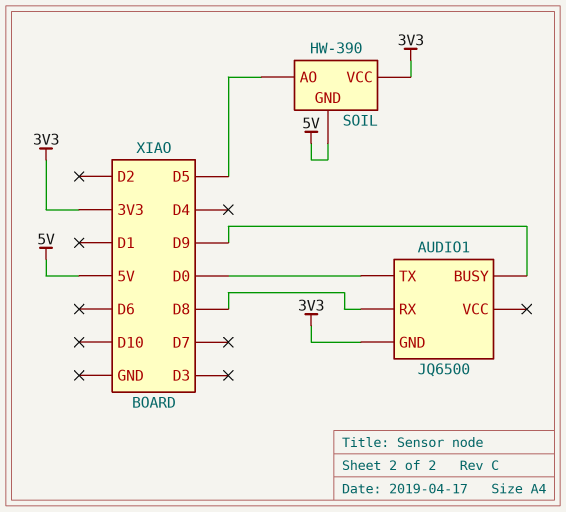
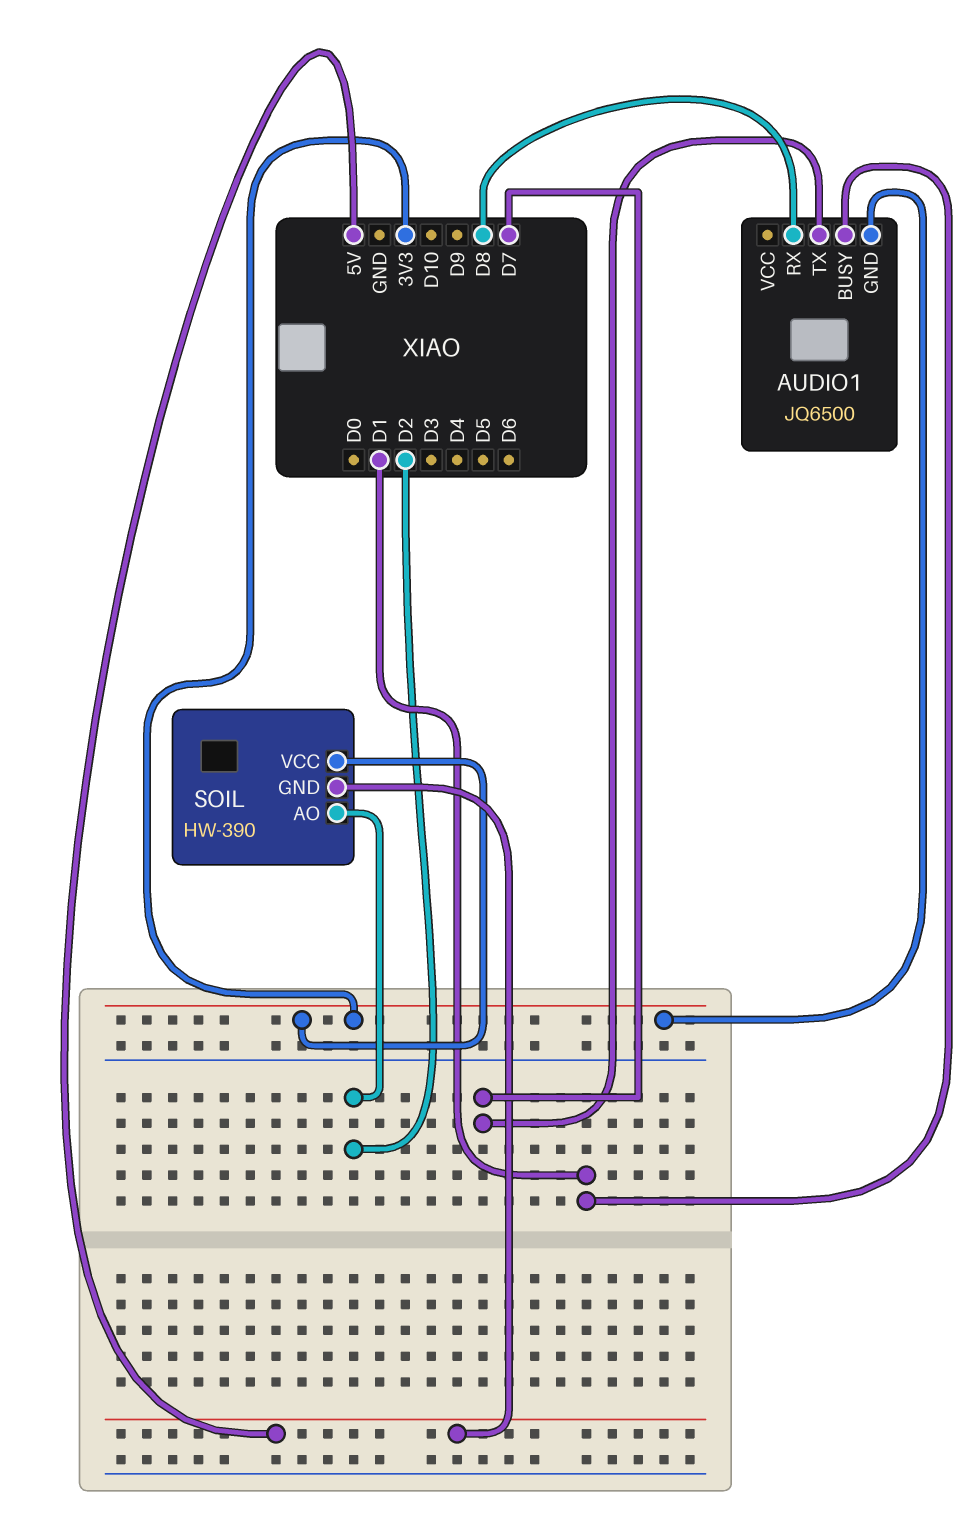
AUDIO1 pin BUSY: D9 -> D1
AUDIO1 pin TX: D0 -> D7
SOIL pin AO: D5 -> D2

